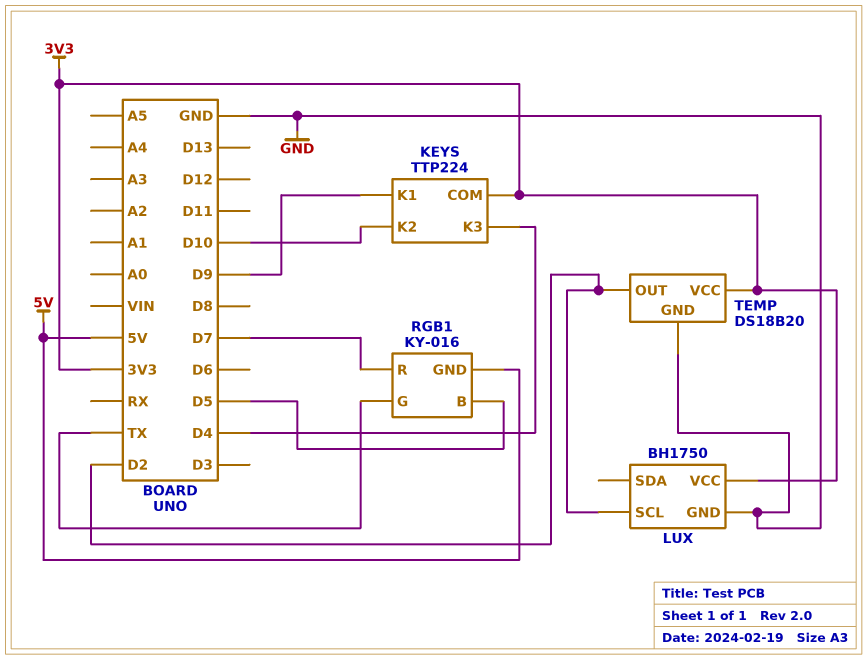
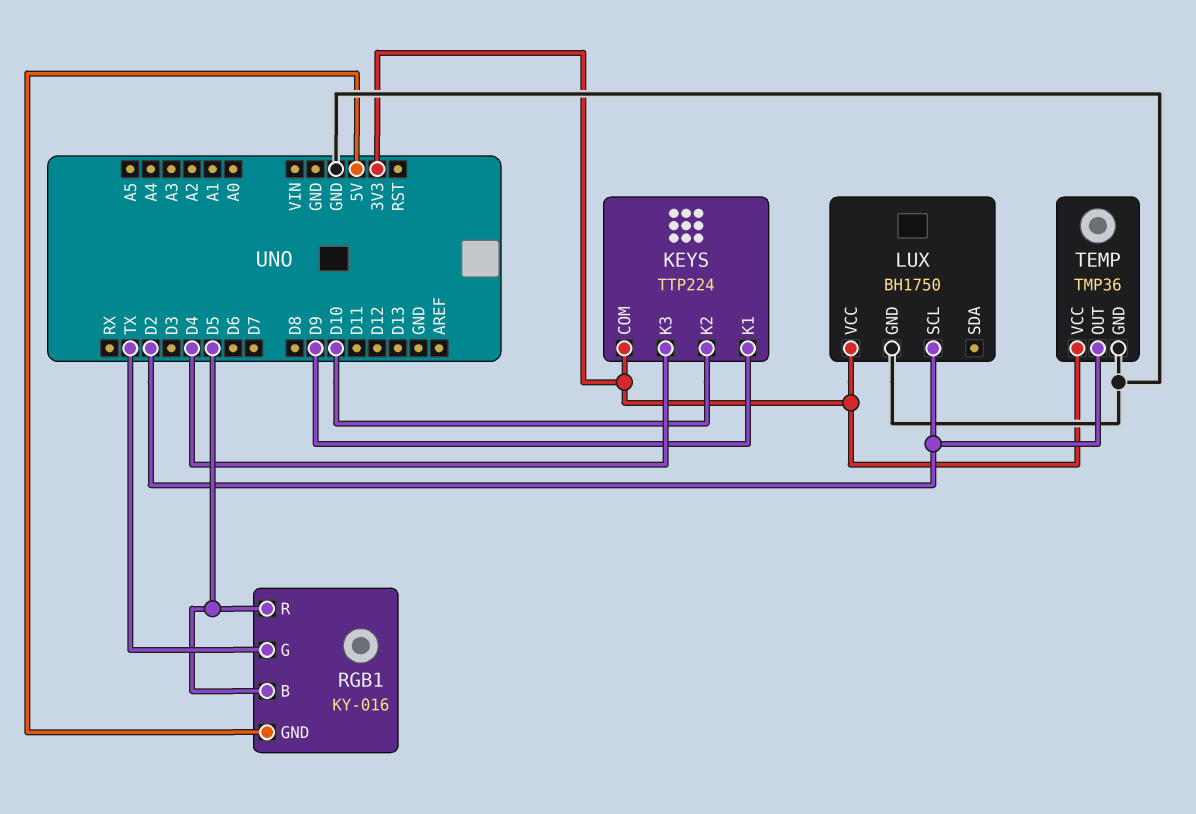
RGB1 pin R: D7 -> D5
TEMP: DS18B20 -> TMP36

